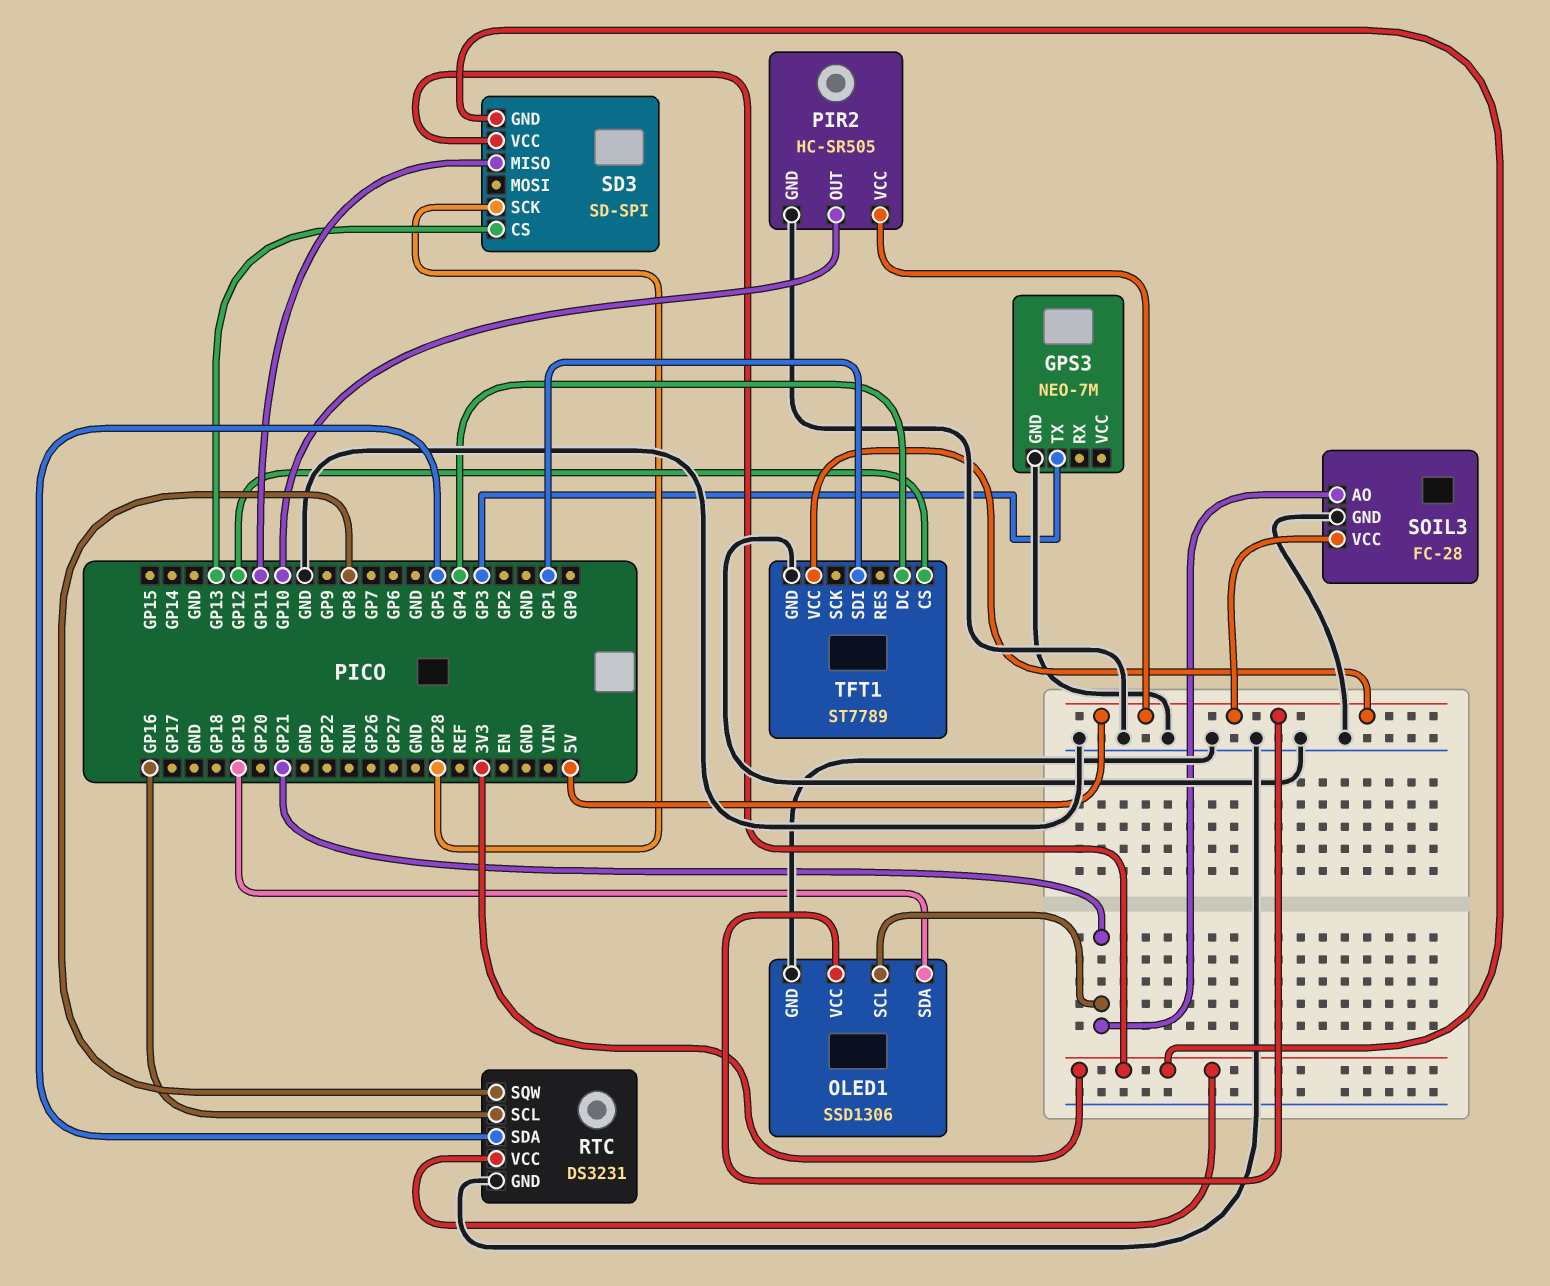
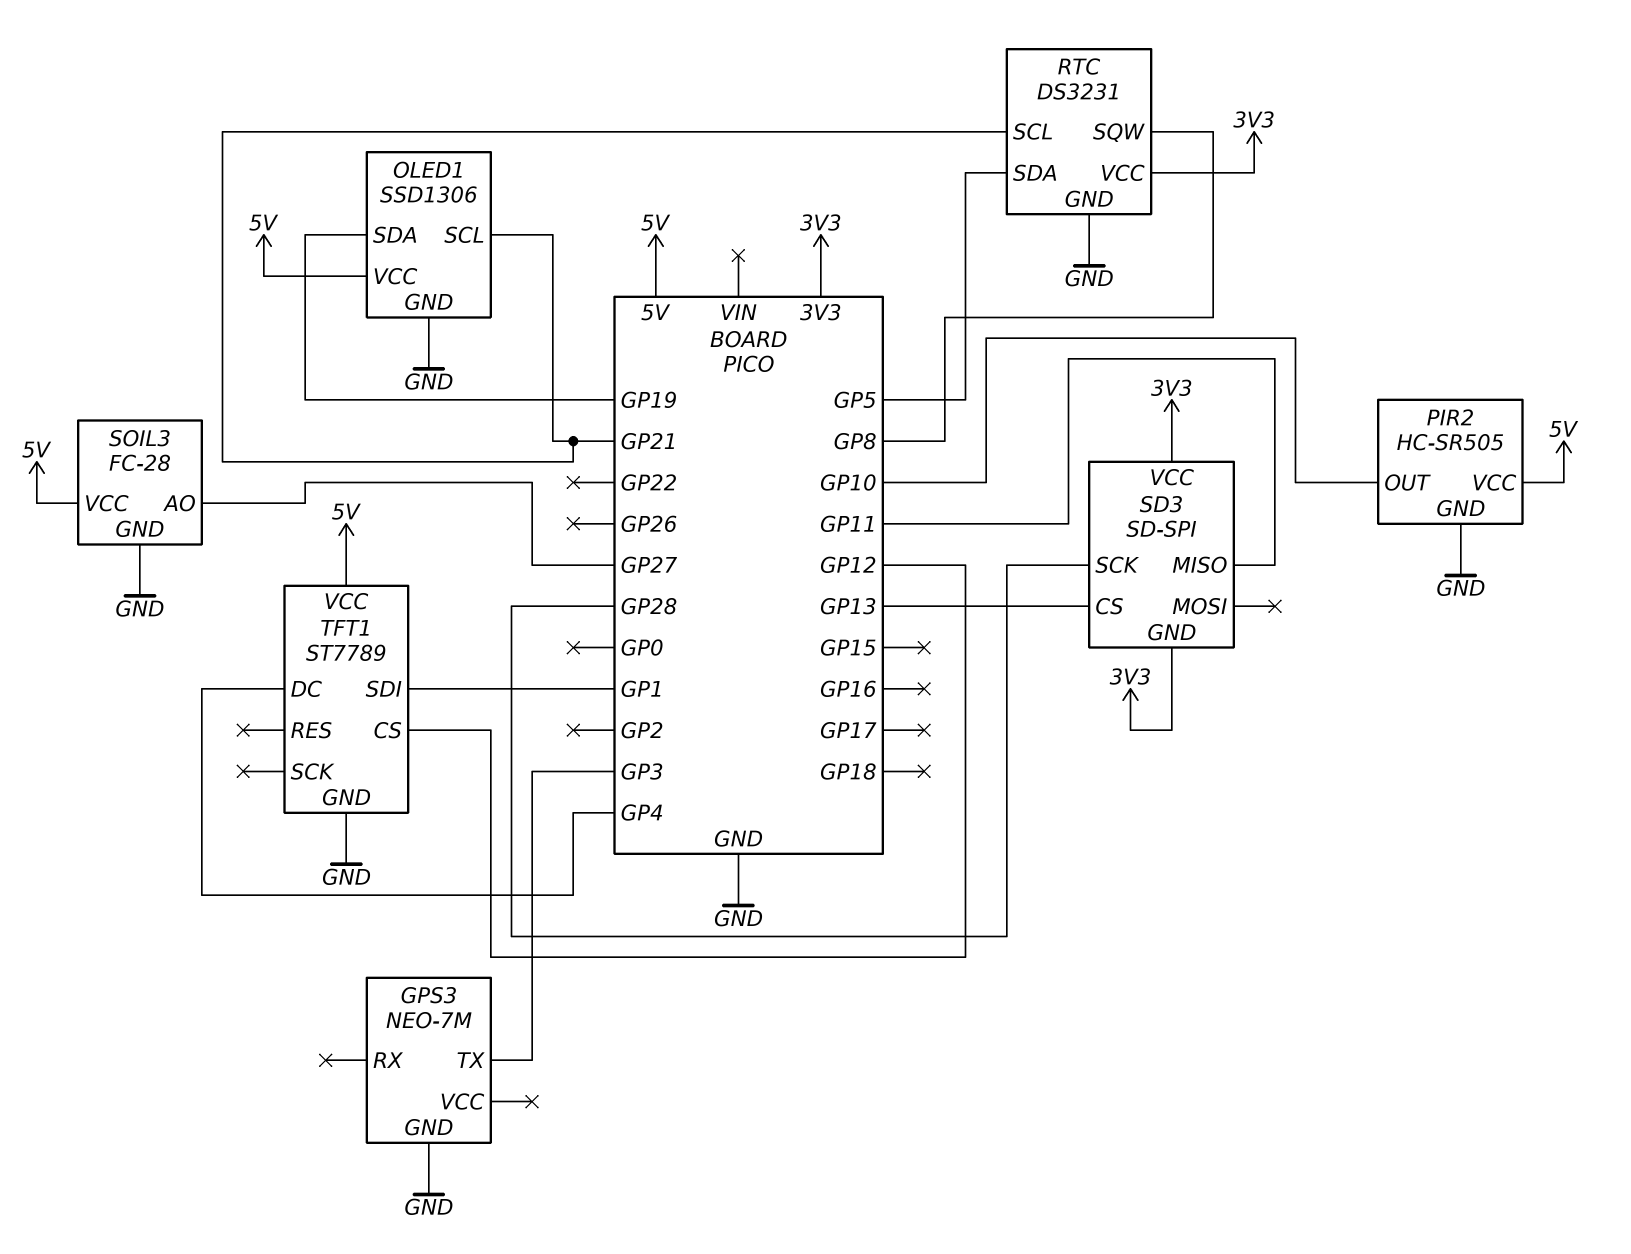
RTC pin SCL: GP16 -> GP21
SOIL3 pin AO: GP21 -> GP27

